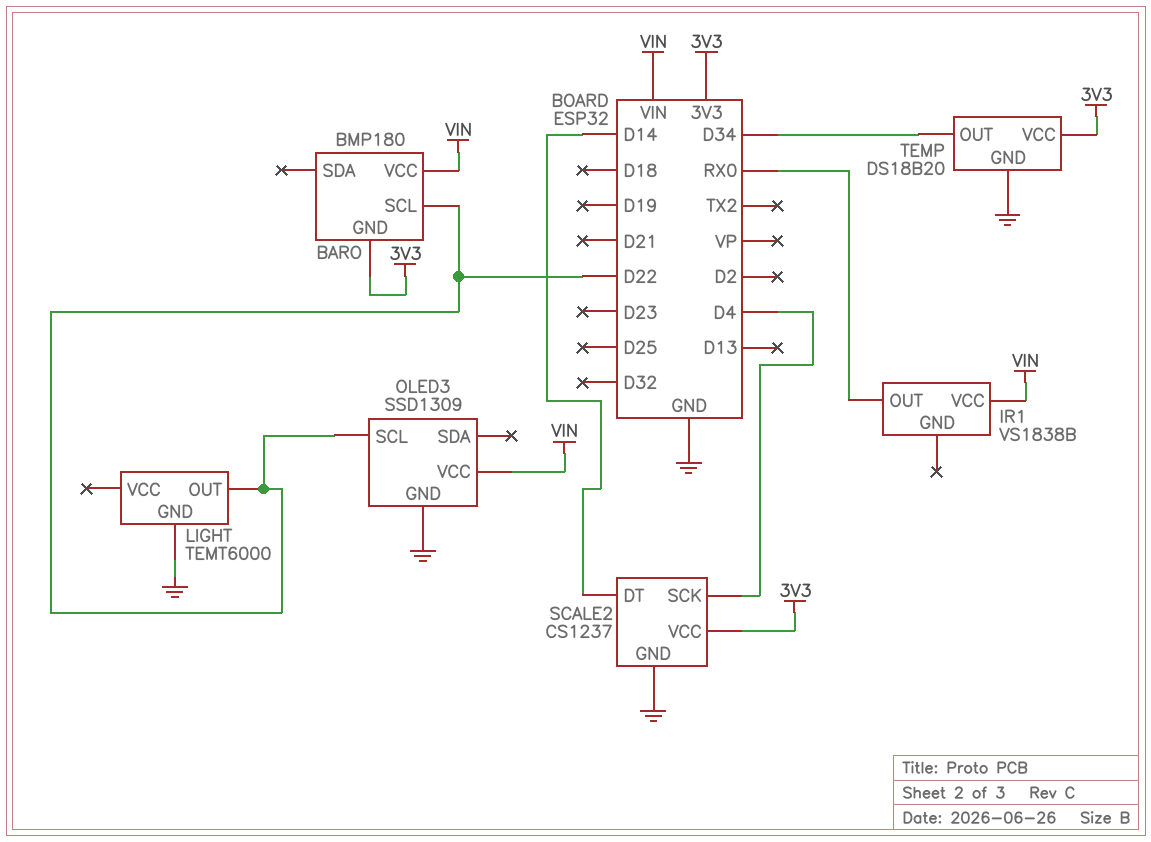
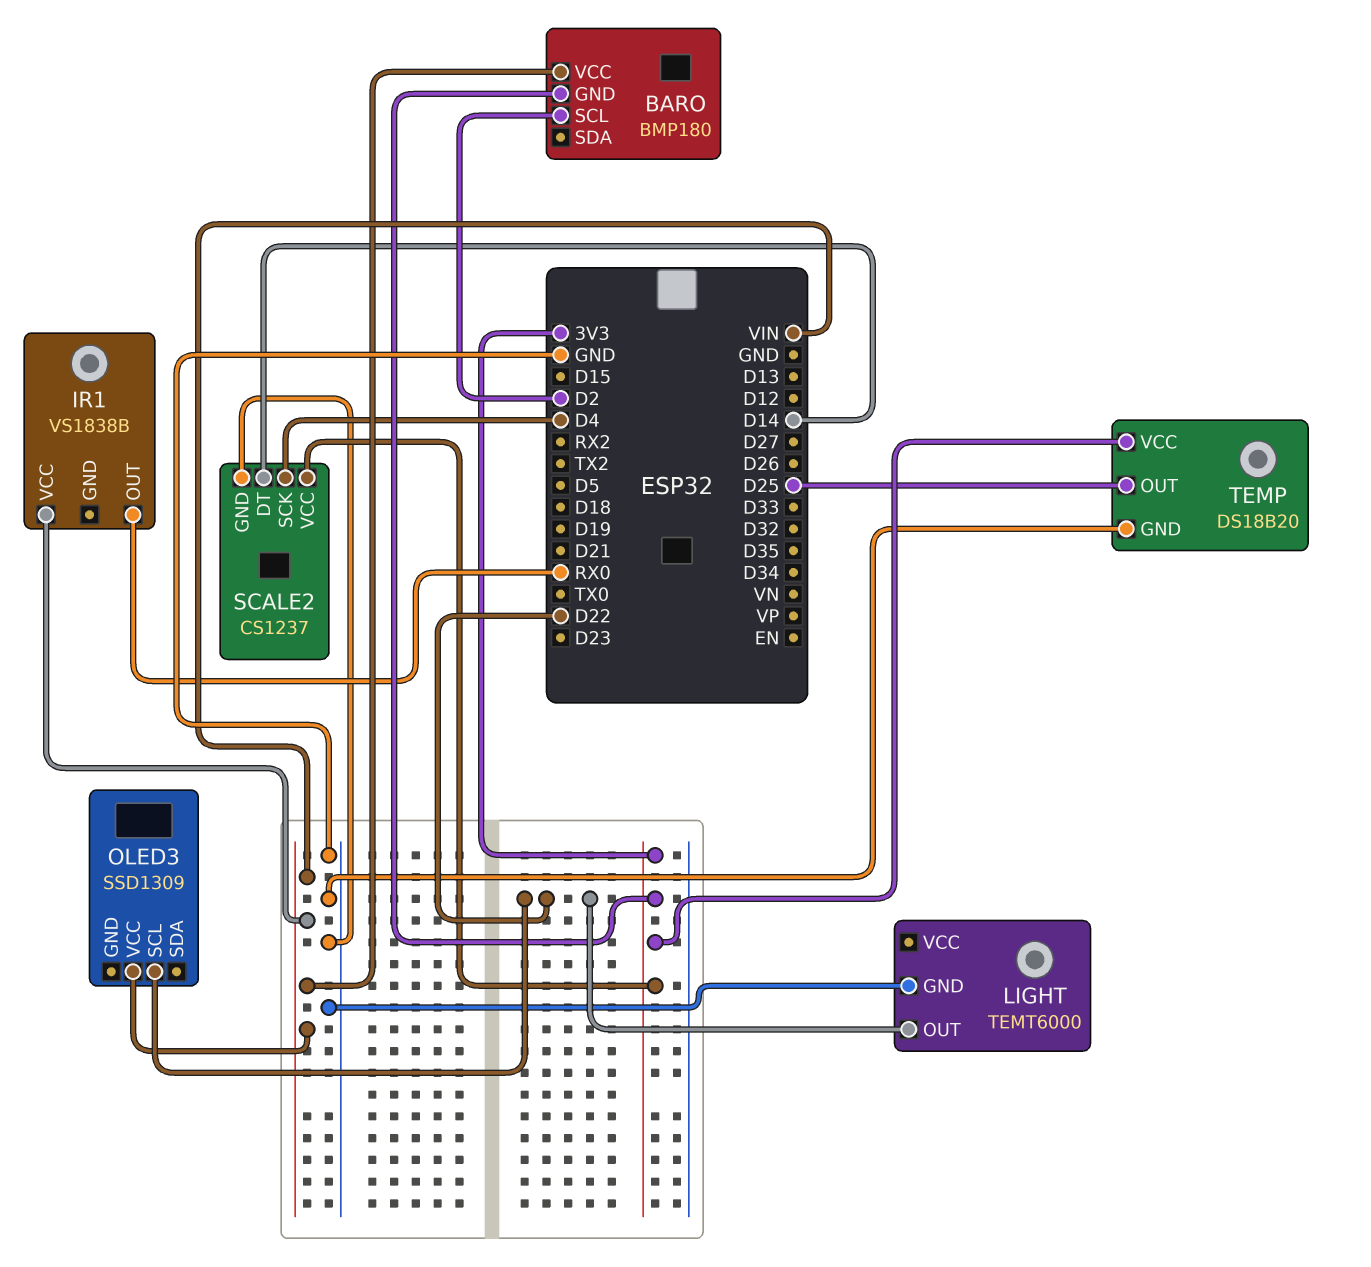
BARO pin SCL: D22 -> D2
OLED3 pin GND: GND -> none
TEMP pin OUT: D34 -> D25

